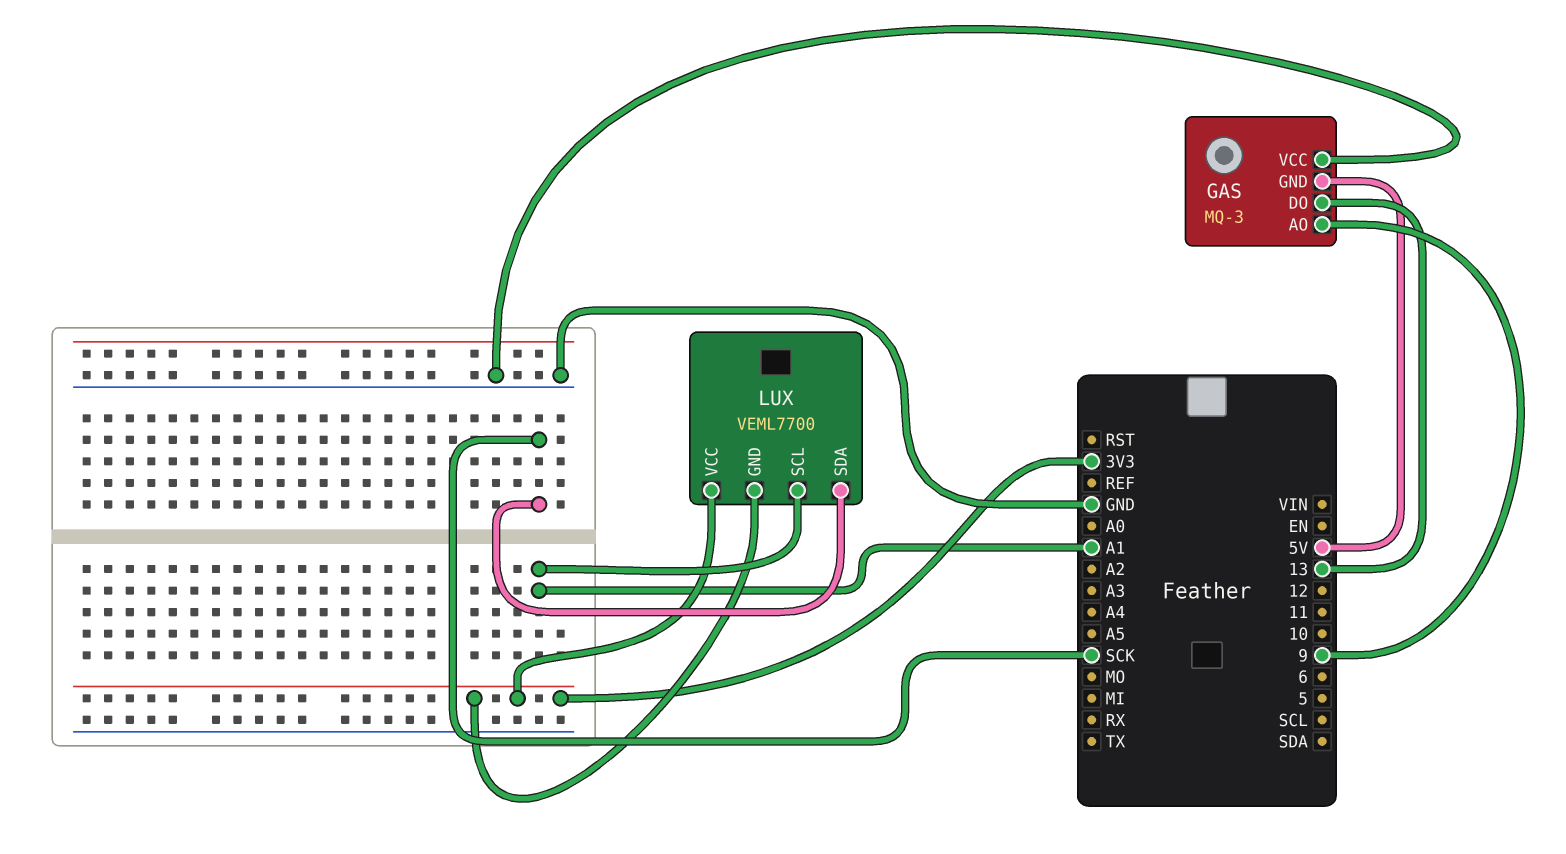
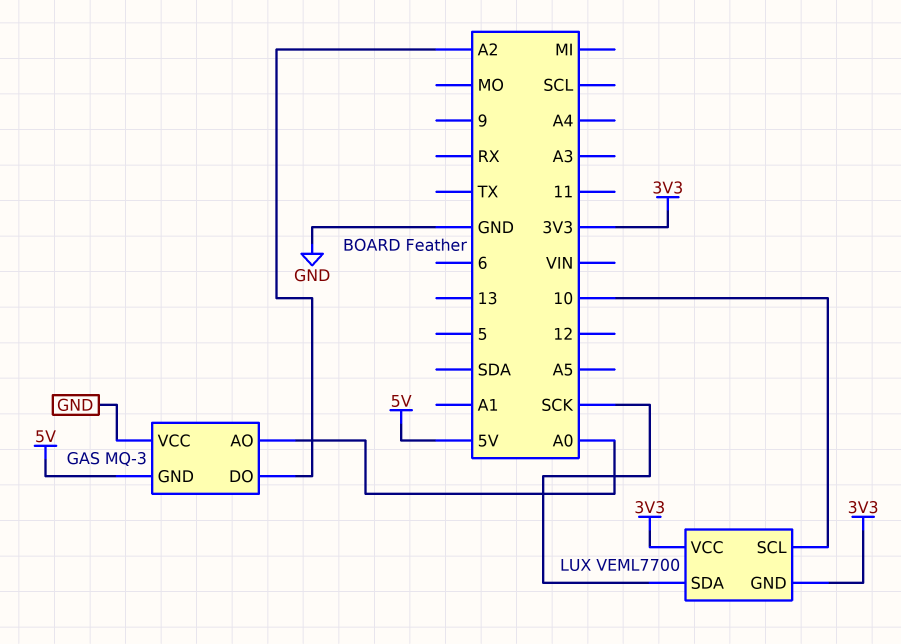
GAS pin AO: 9 -> A0
GAS pin DO: 13 -> A2
LUX pin SCL: A1 -> 10

